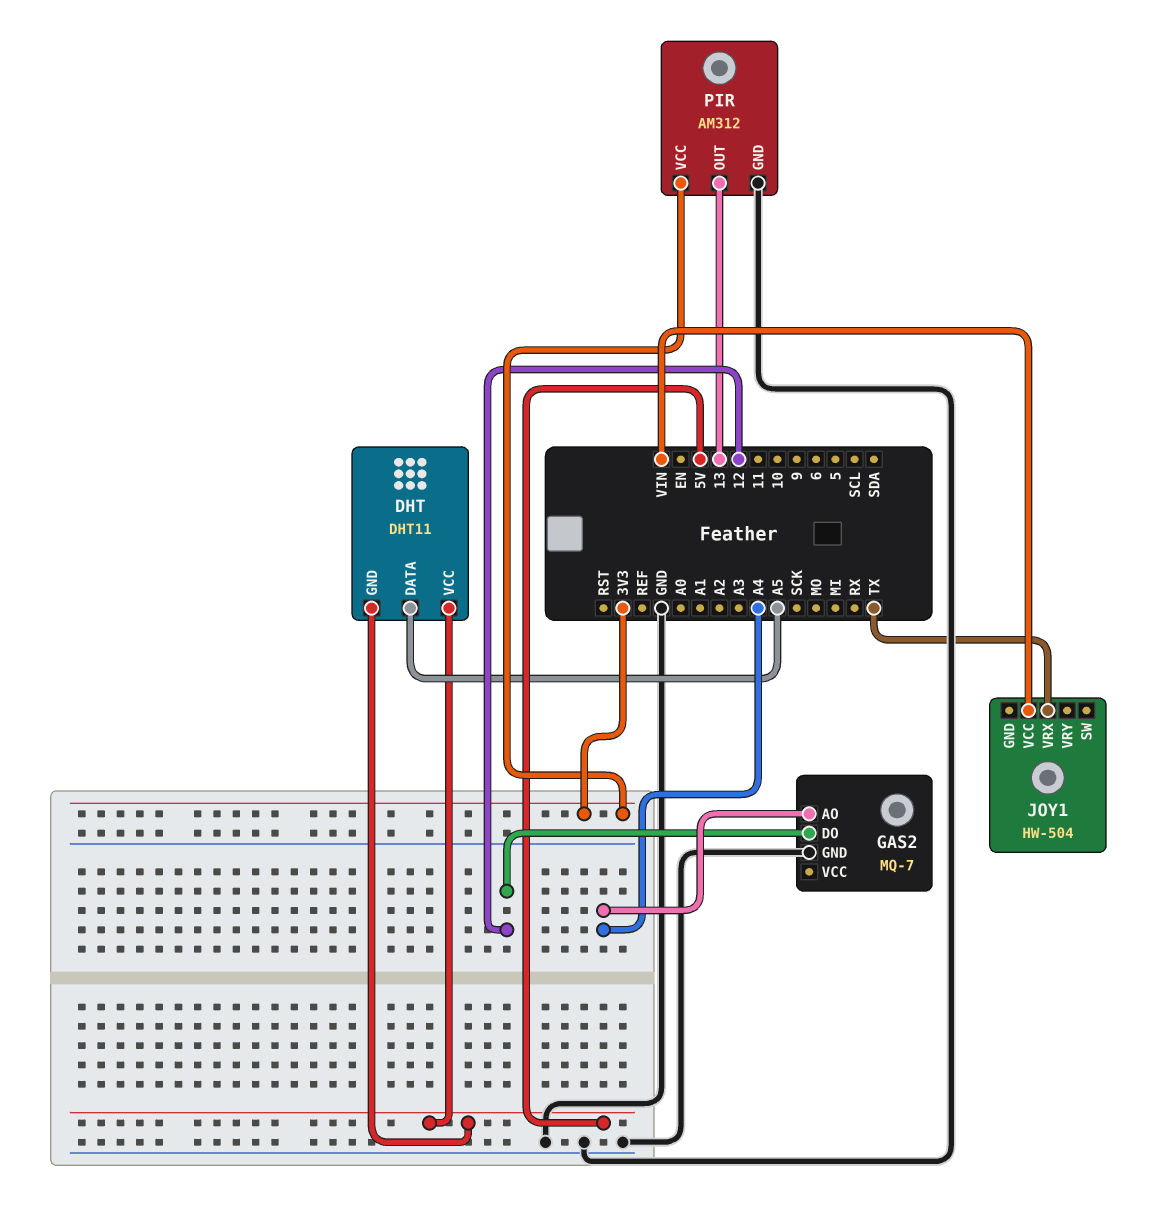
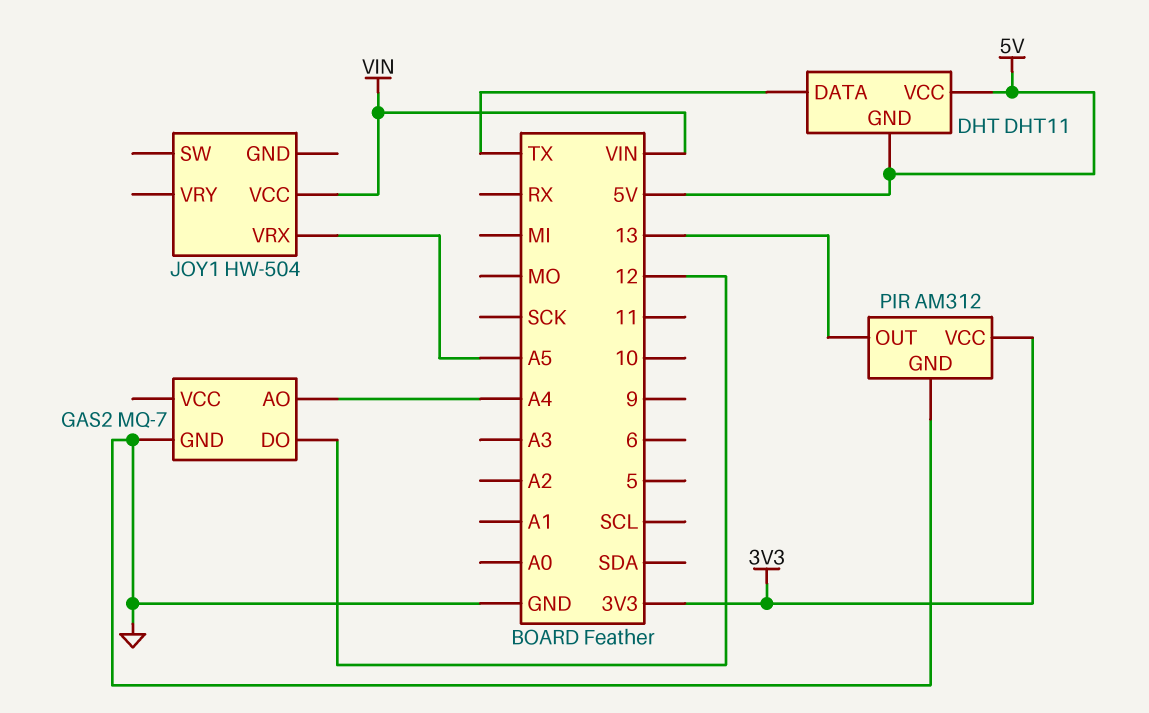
DHT pin DATA: A5 -> TX
JOY1 pin VRX: TX -> A5

